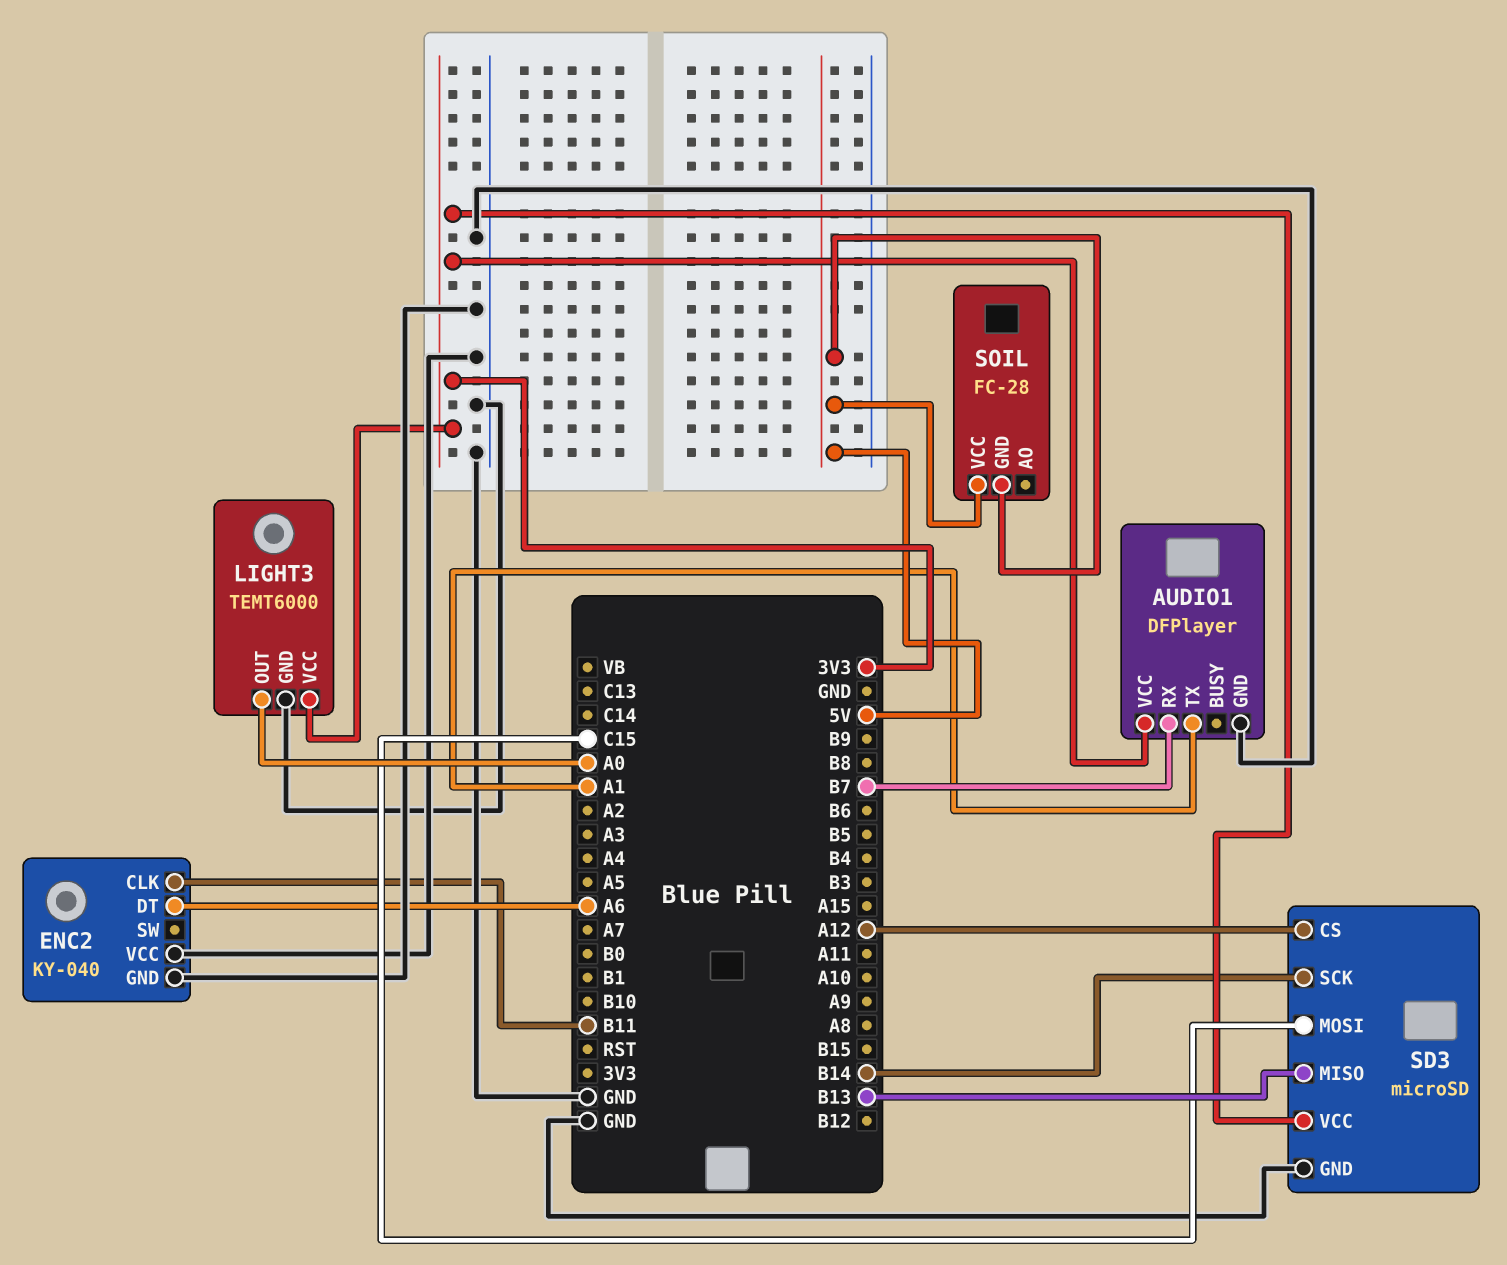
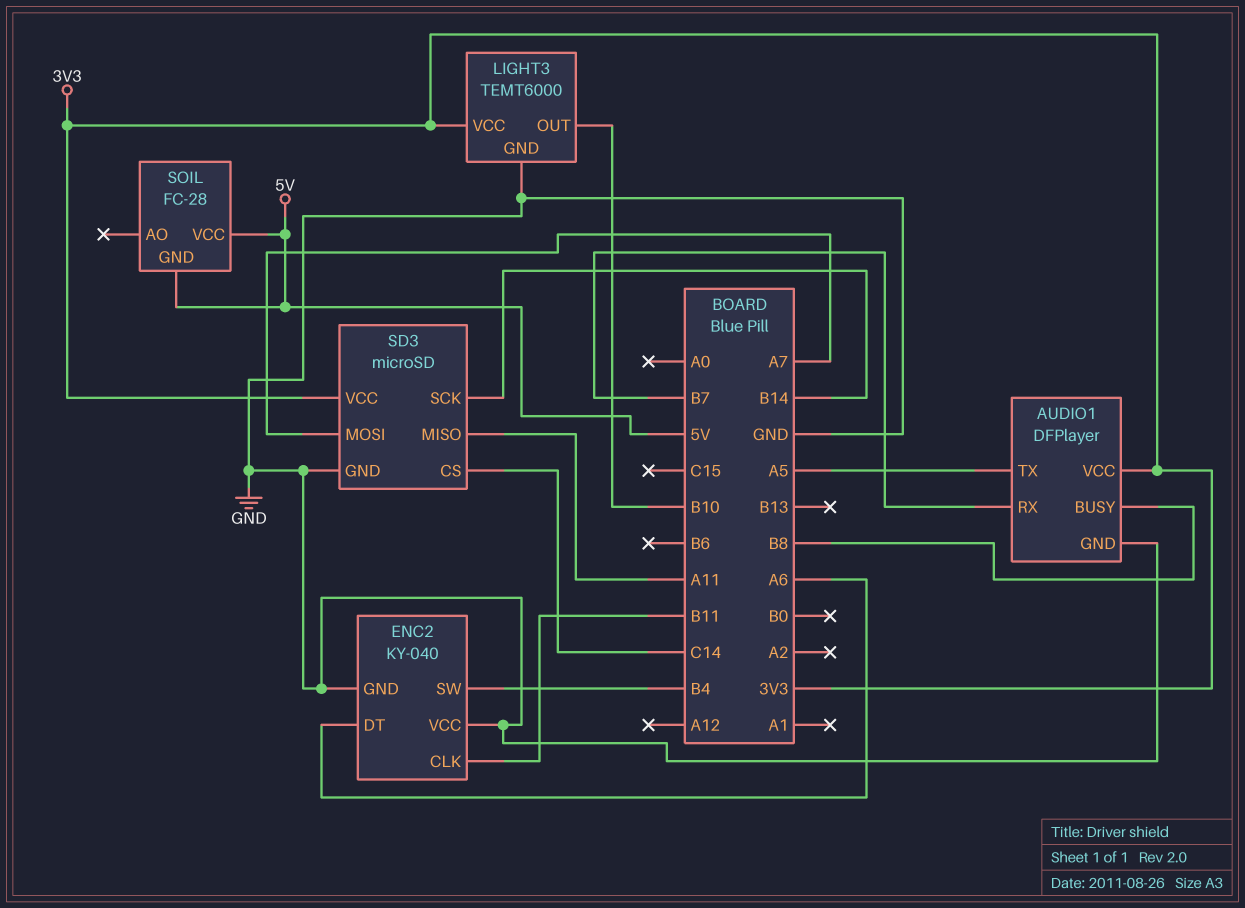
AUDIO1 pin BUSY: none -> B8
AUDIO1 pin TX: A1 -> A5
ENC2 pin SW: none -> B4
LIGHT3 pin OUT: A0 -> B10
SD3 pin CS: A12 -> C14
SD3 pin MISO: B13 -> A11
SD3 pin MOSI: C15 -> A7

